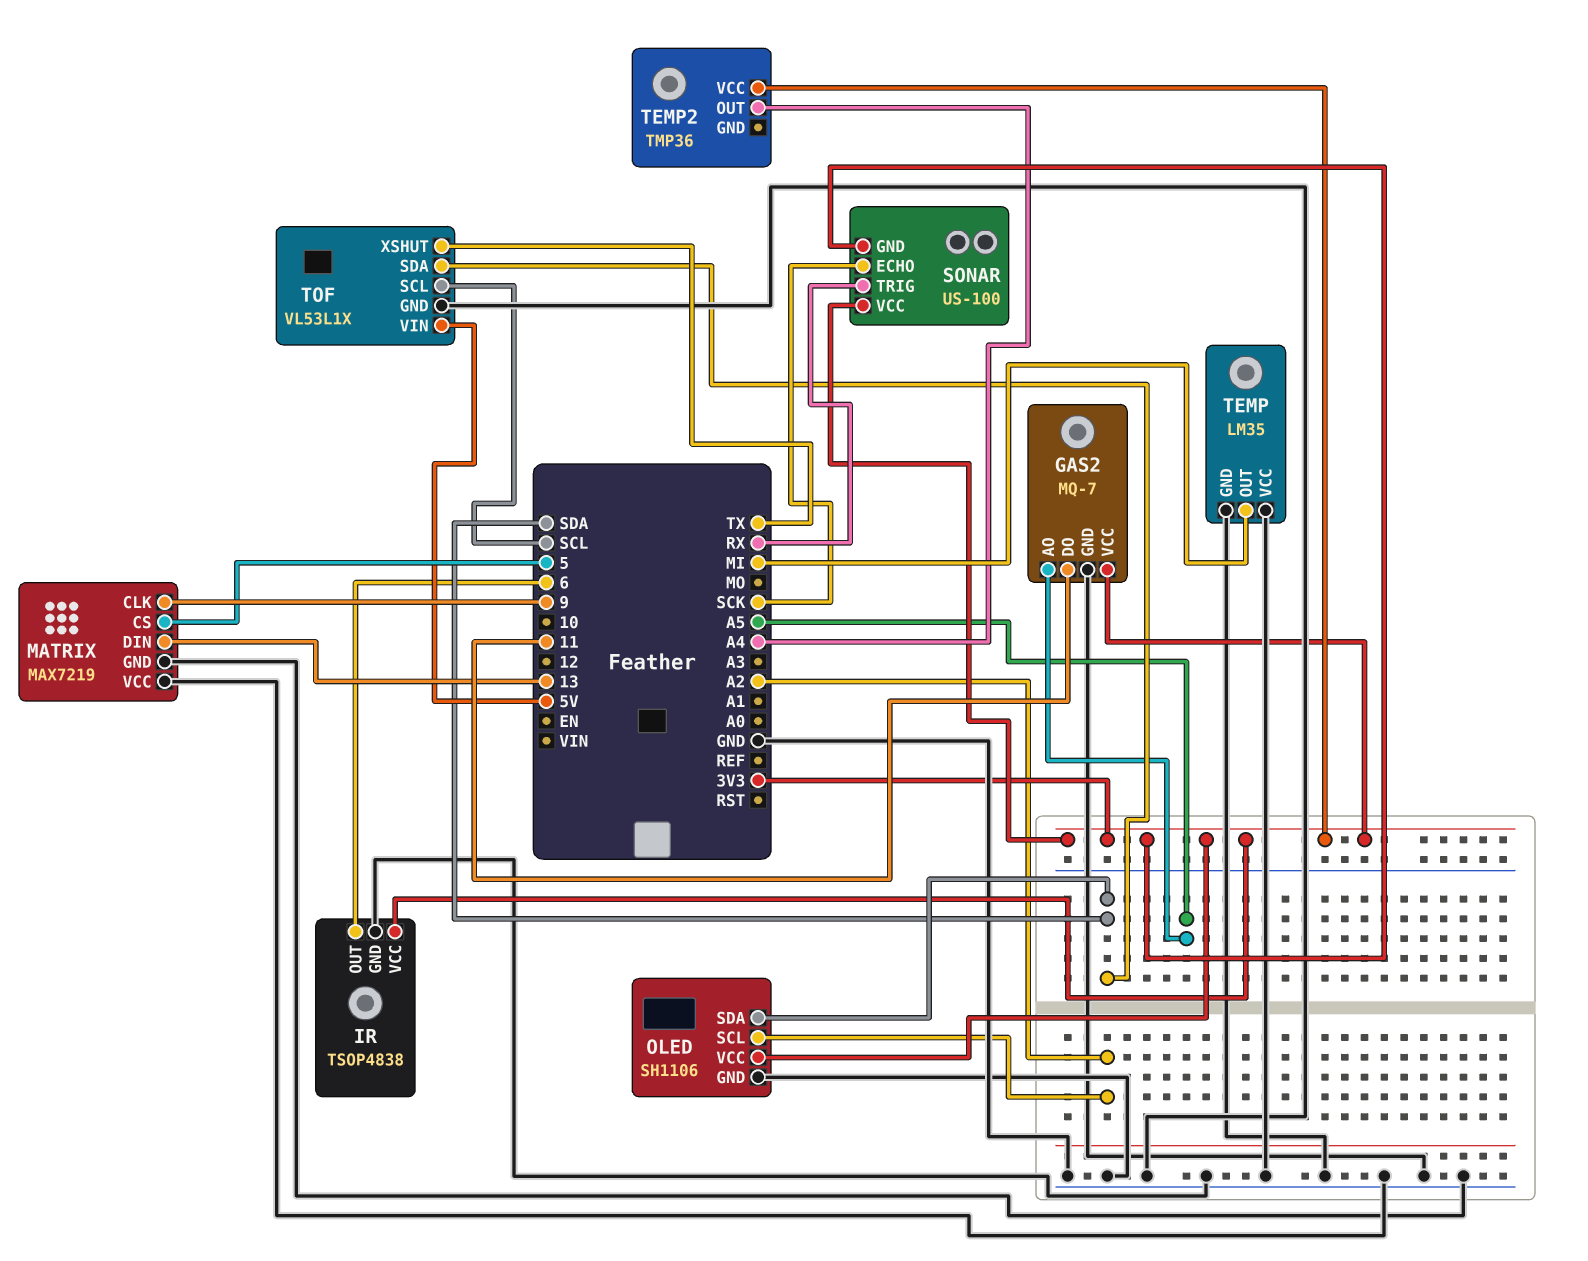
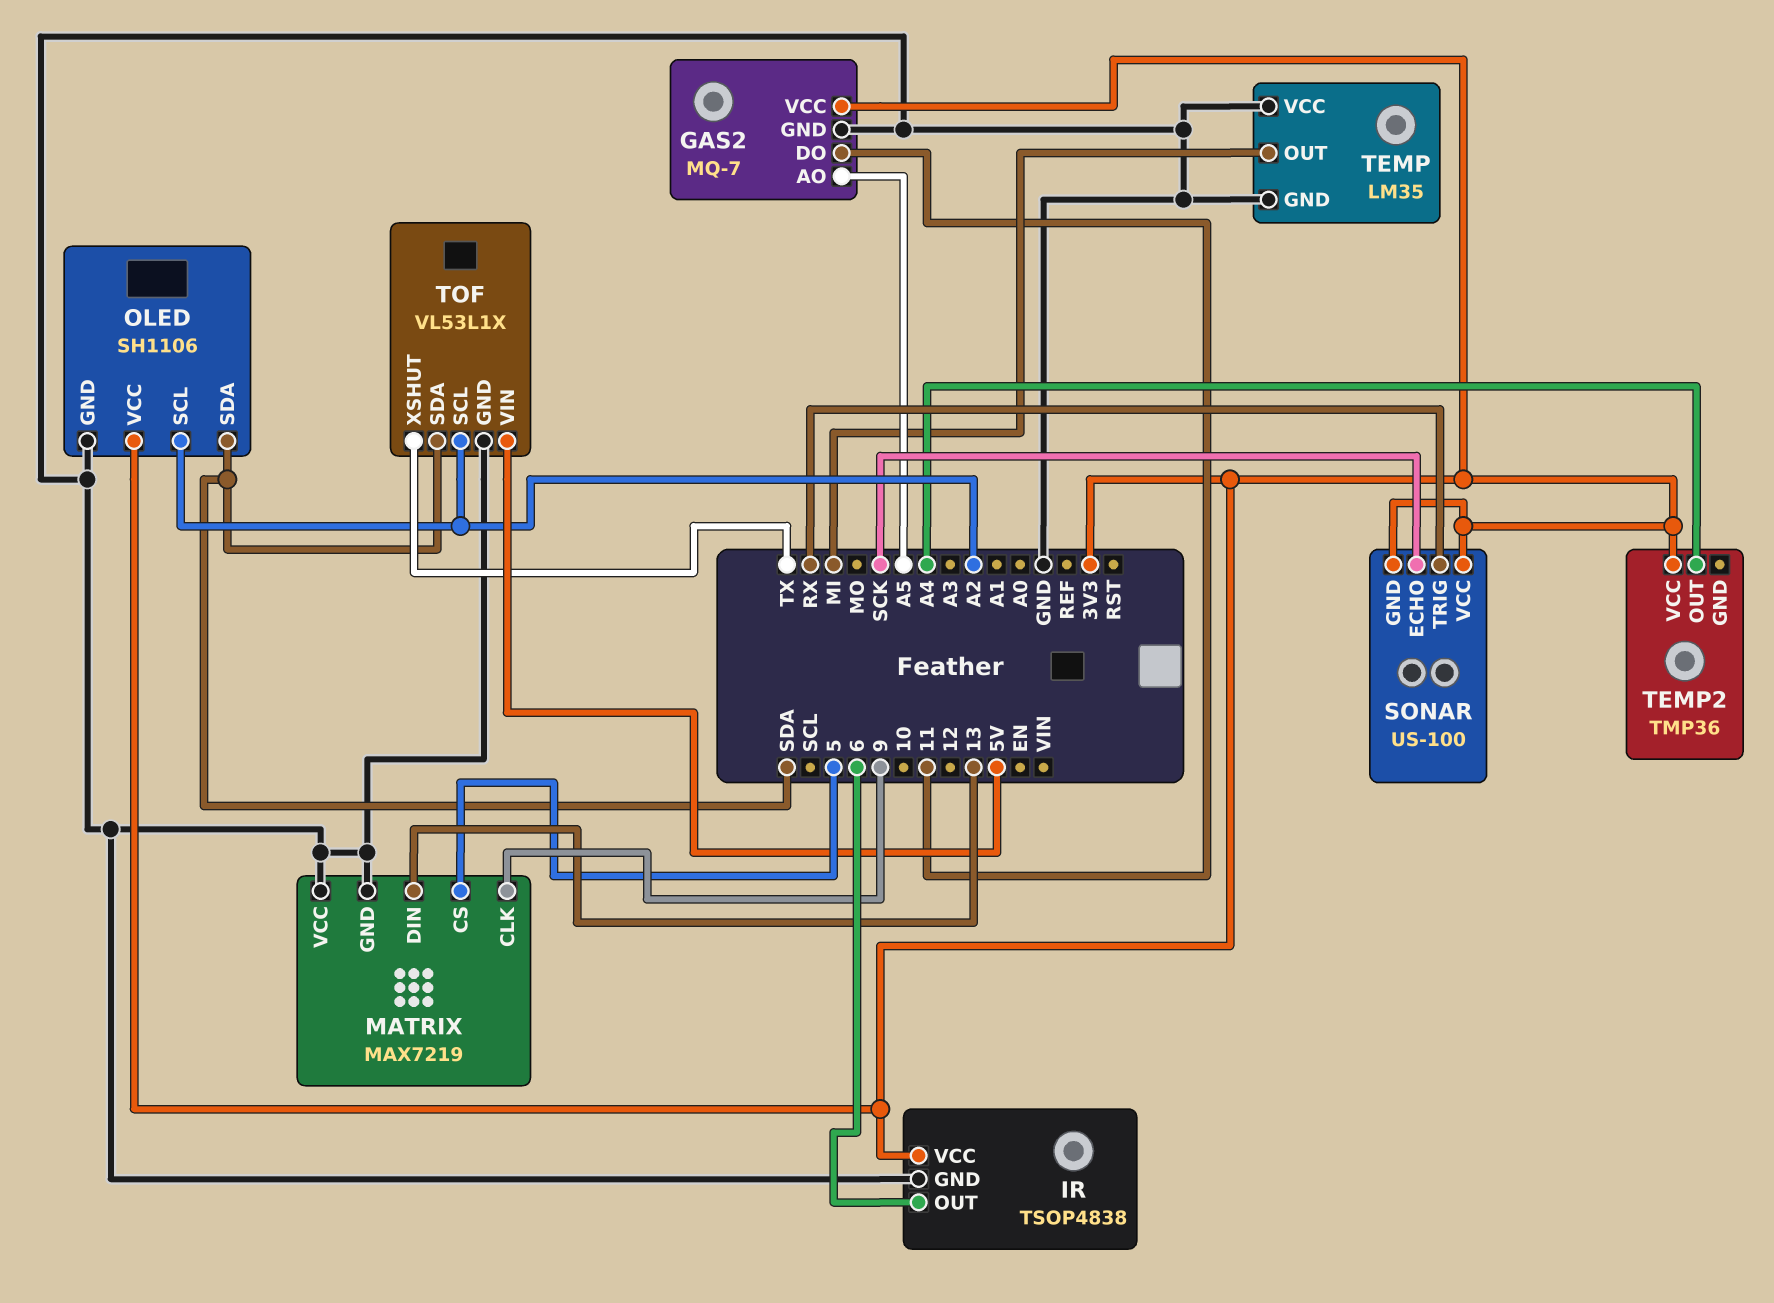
TOF pin SCL: SCL -> A2

